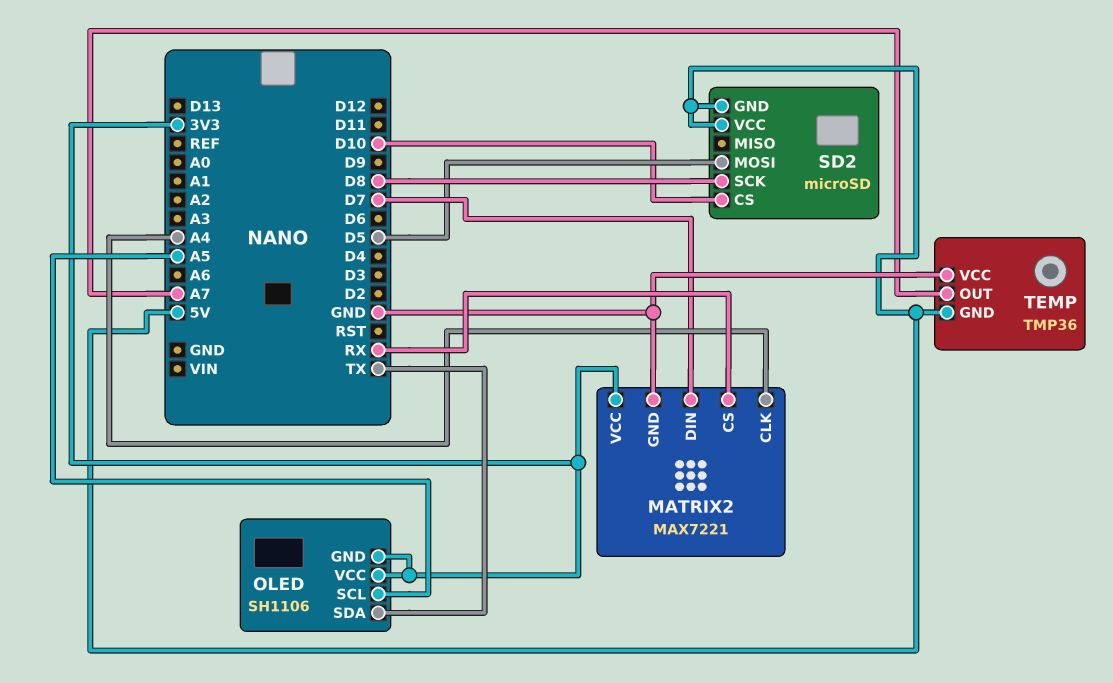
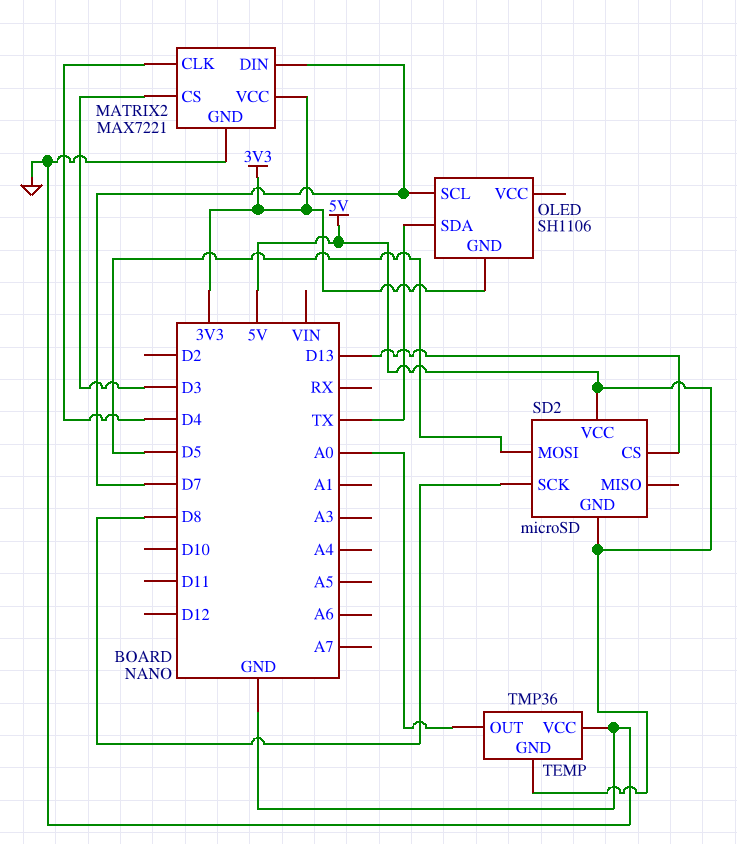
MATRIX2 pin CLK: A4 -> D4
MATRIX2 pin CS: RX -> D3
OLED pin SCL: A5 -> D7
OLED pin VCC: 3V3 -> none
SD2 pin CS: D10 -> D13
TEMP pin OUT: A7 -> A0

